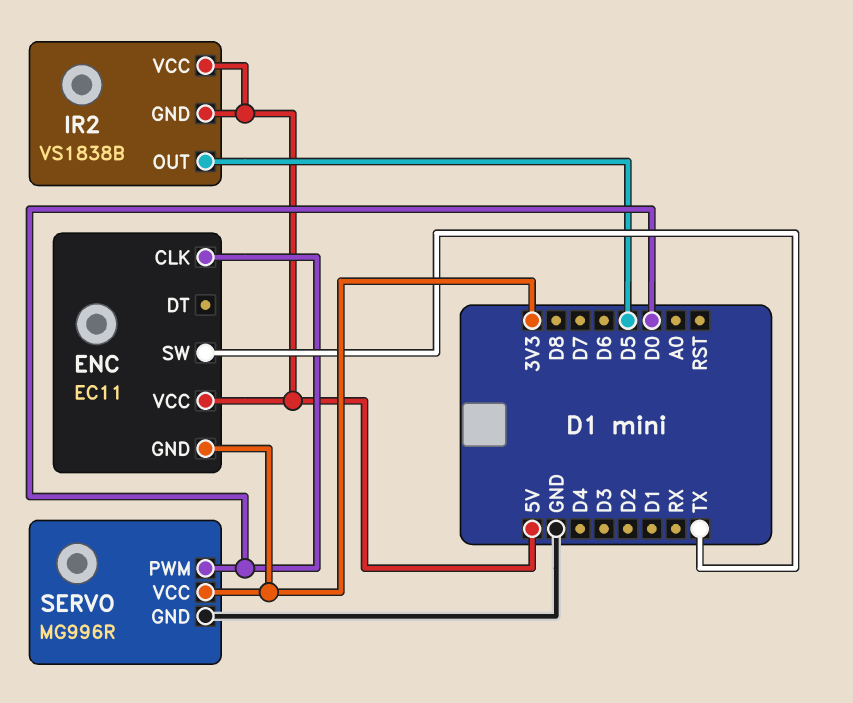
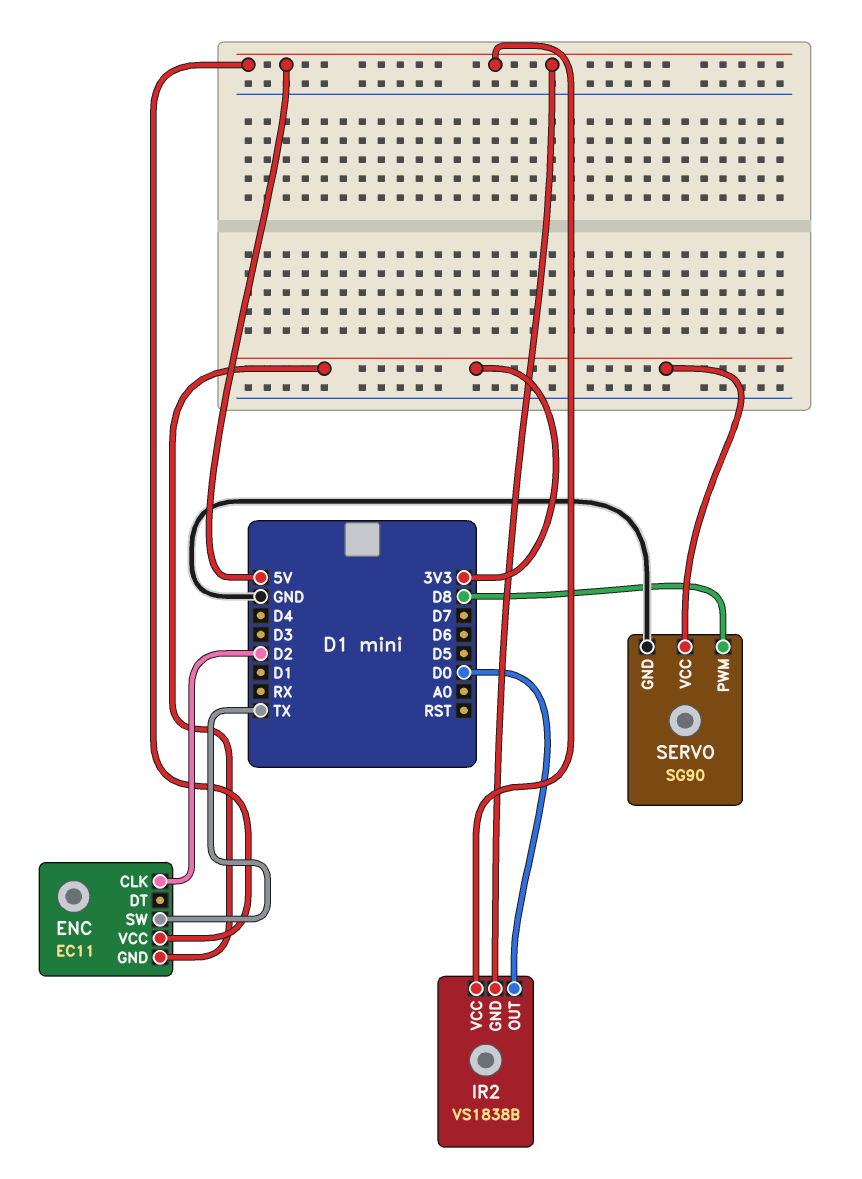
ENC pin CLK: D0 -> D2
IR2 pin OUT: D5 -> D0
SERVO: MG996R -> SG90
SERVO pin PWM: D0 -> D8

